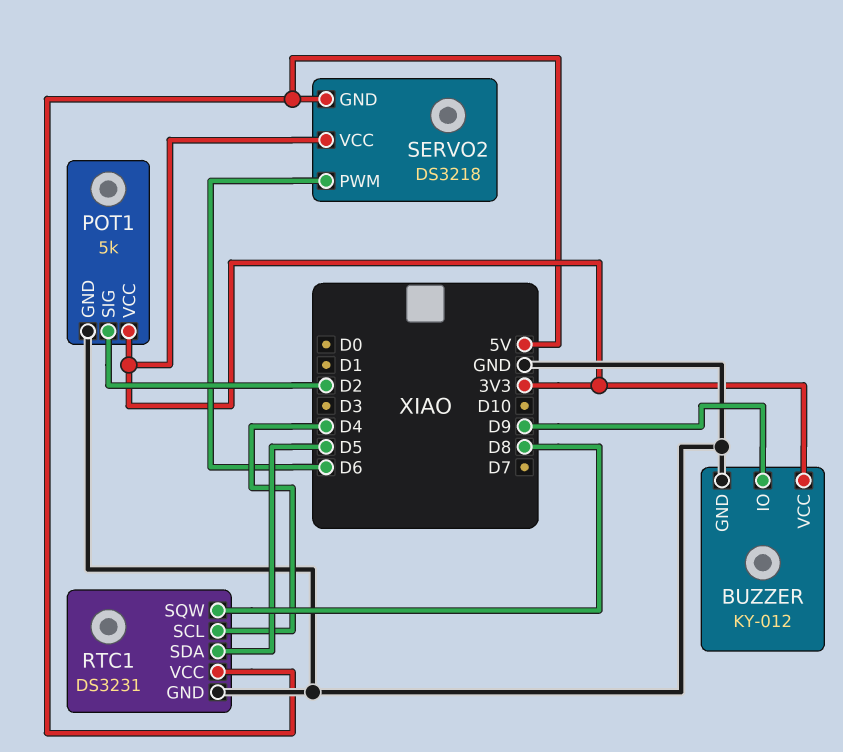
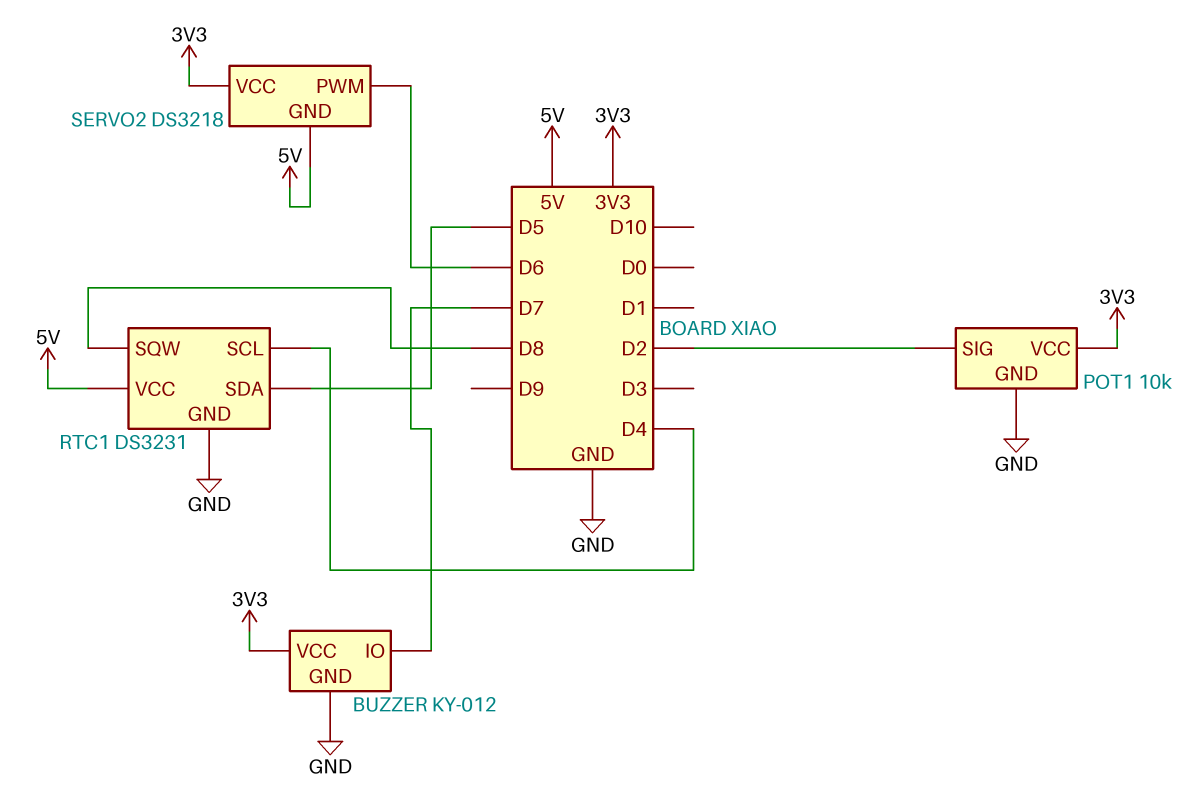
BUZZER pin IO: D9 -> D7
POT1: 5k -> 10k

